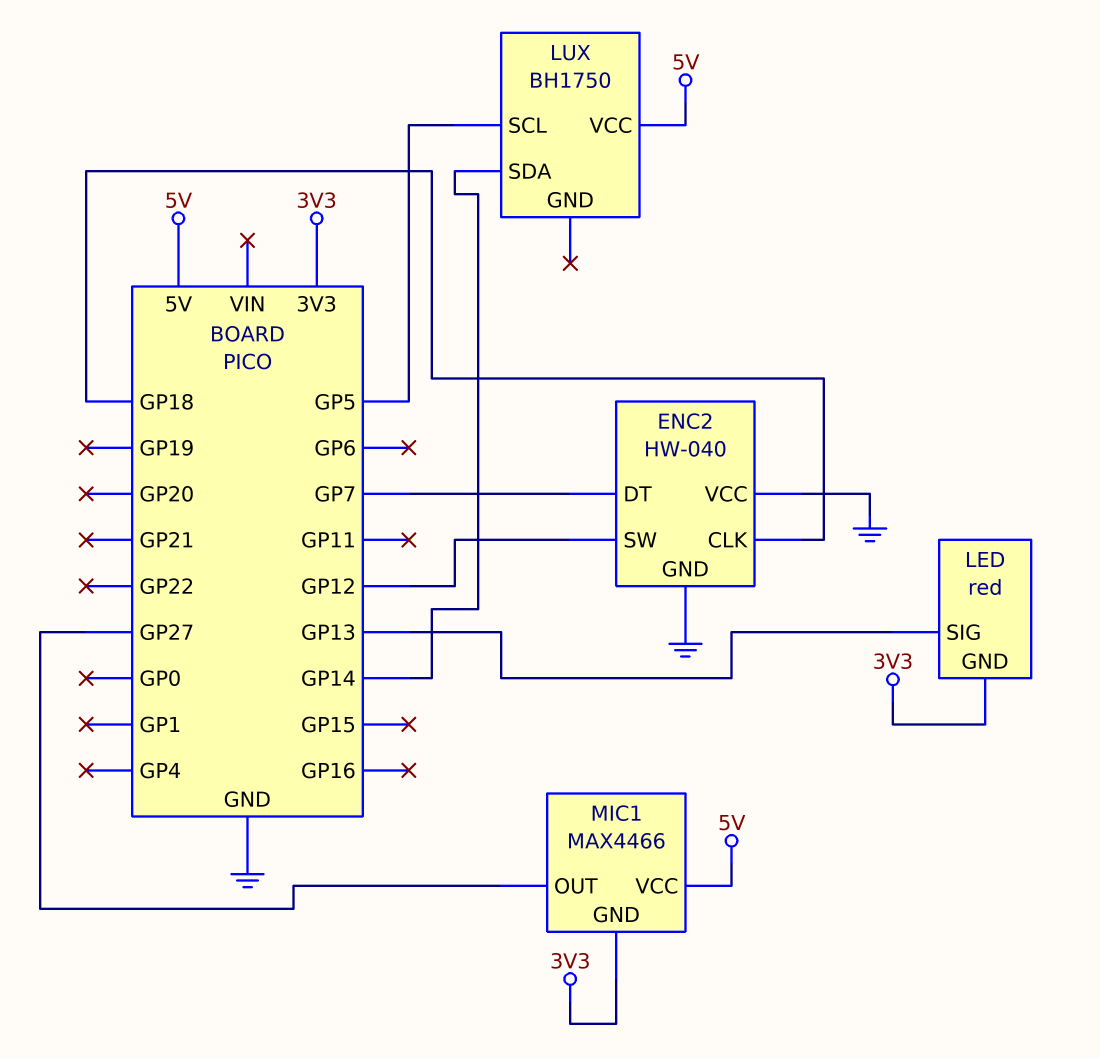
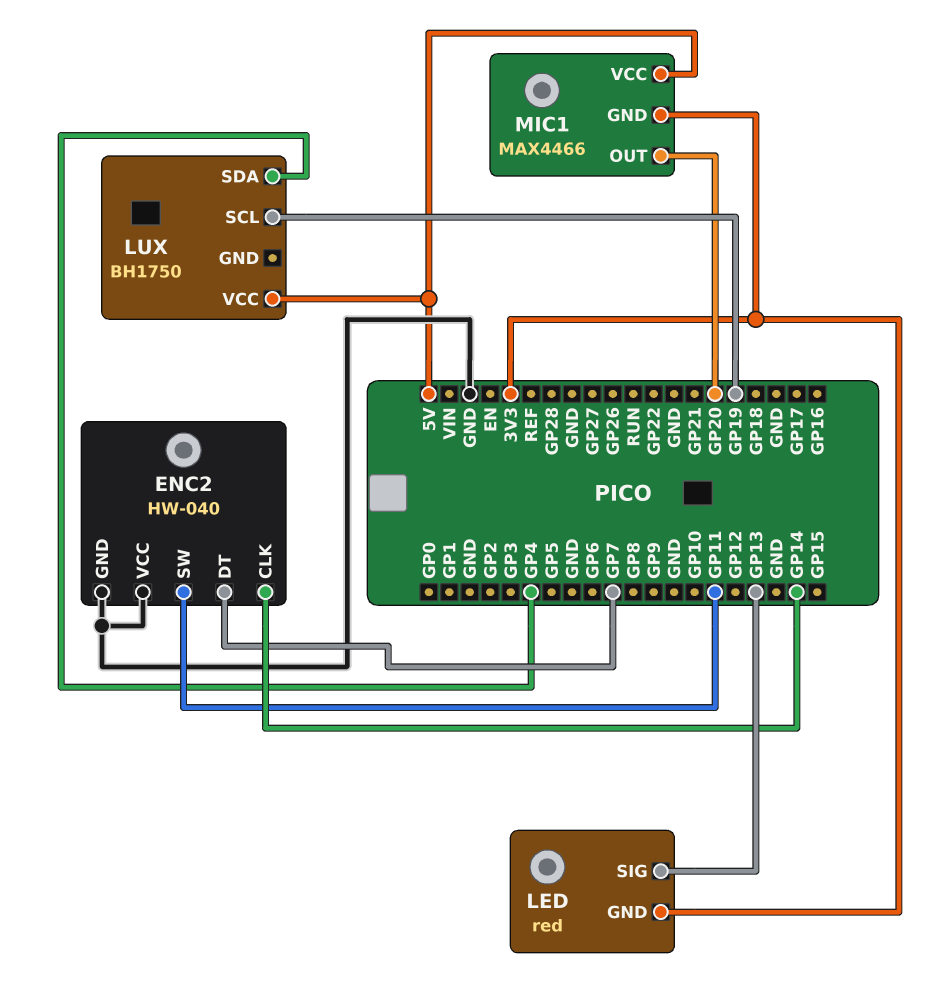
ENC2 pin CLK: GP18 -> GP14
ENC2 pin SW: GP12 -> GP11
LUX pin SCL: GP5 -> GP19
LUX pin SDA: GP14 -> GP4
MIC1 pin OUT: GP27 -> GP20

